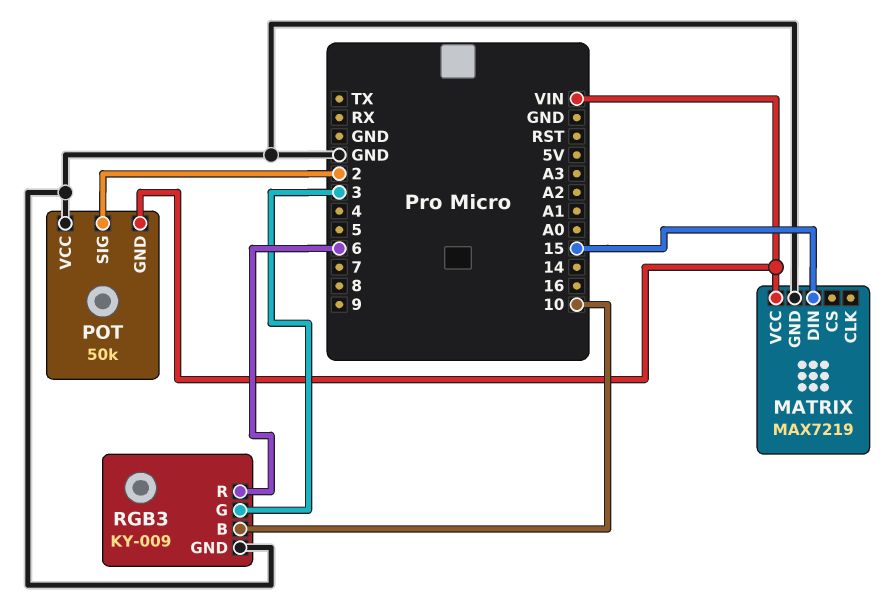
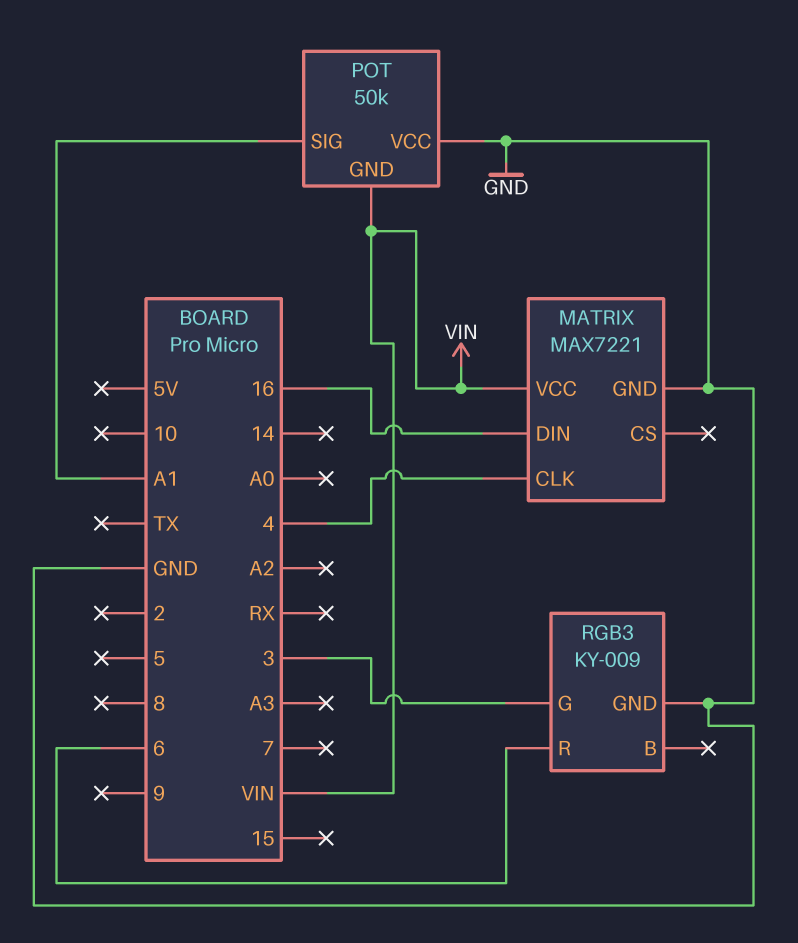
MATRIX: MAX7219 -> MAX7221
MATRIX pin CLK: none -> 4
MATRIX pin DIN: 15 -> 16
POT pin SIG: 2 -> A1
RGB3 pin B: 10 -> none

